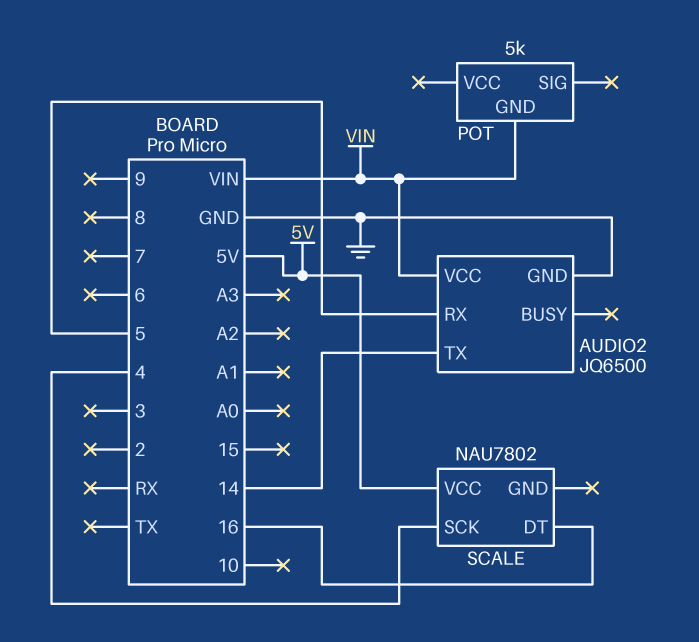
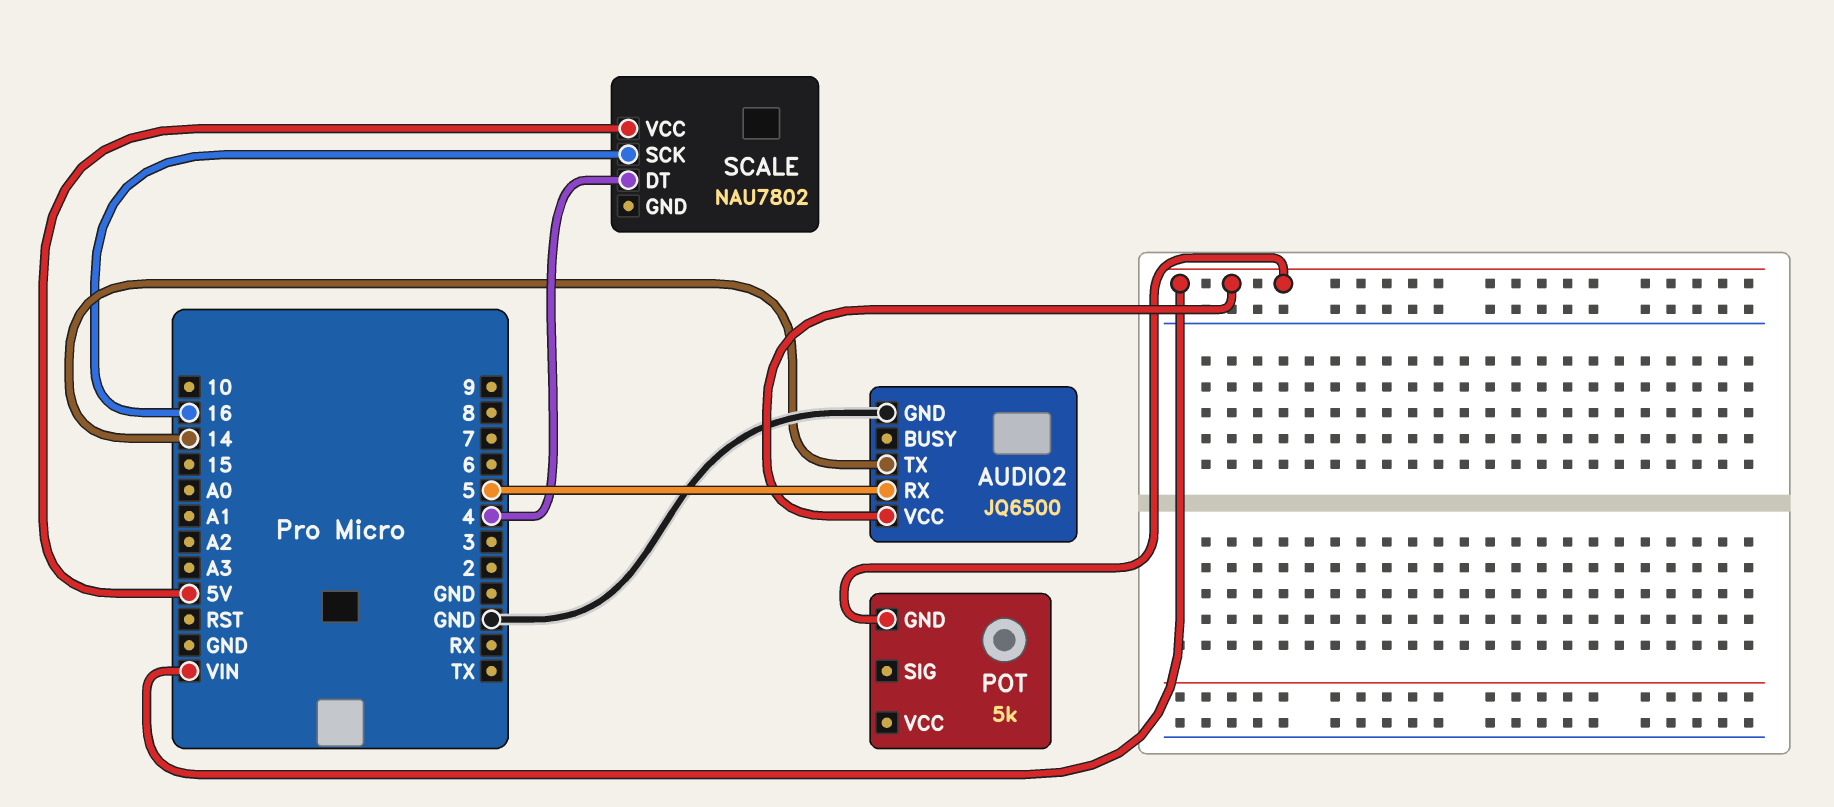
SCALE pin DT: 16 -> 4
SCALE pin SCK: 4 -> 16

